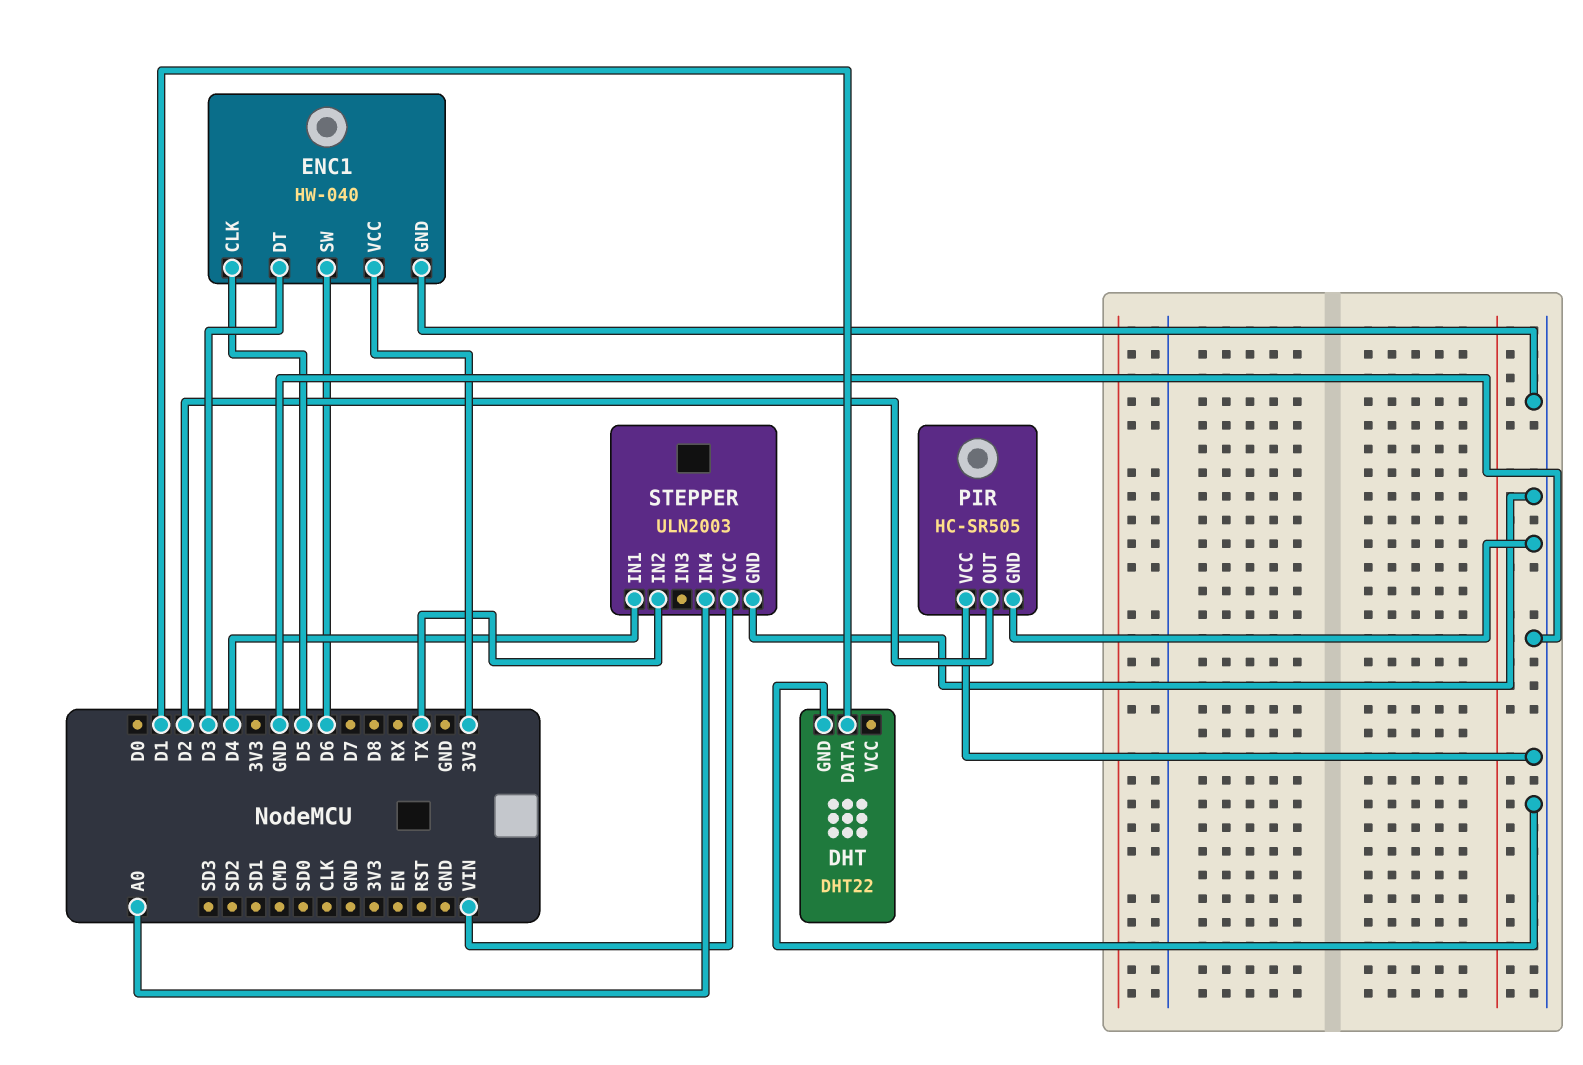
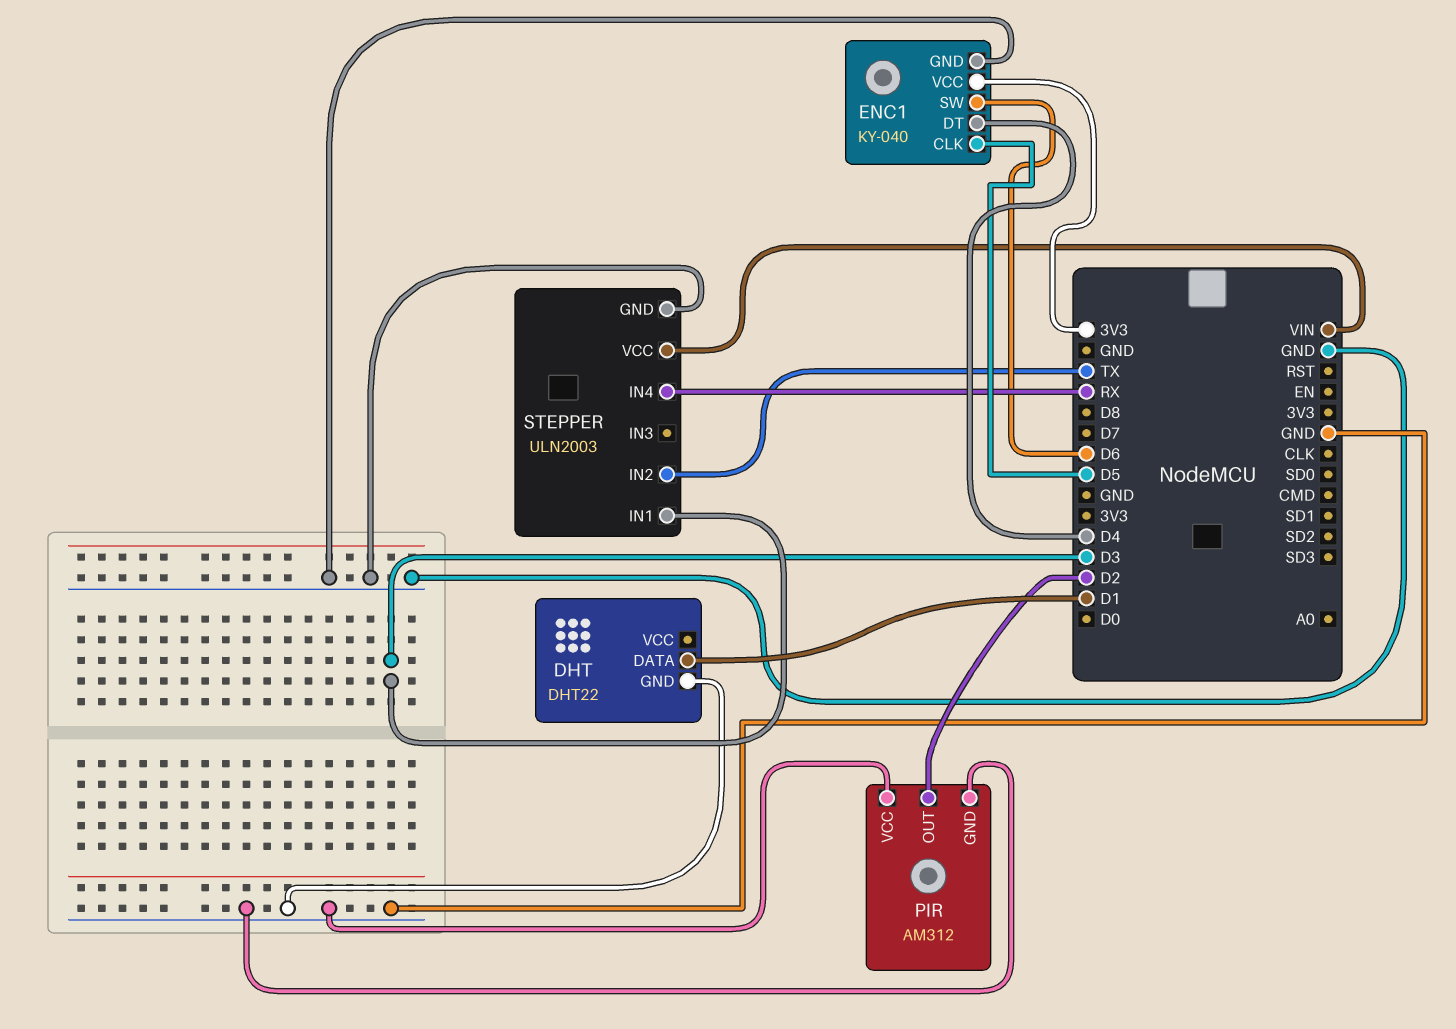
ENC1: HW-040 -> KY-040
ENC1 pin DT: D3 -> D4
PIR: HC-SR505 -> AM312
STEPPER pin IN1: D4 -> D3
STEPPER pin IN4: A0 -> RX

